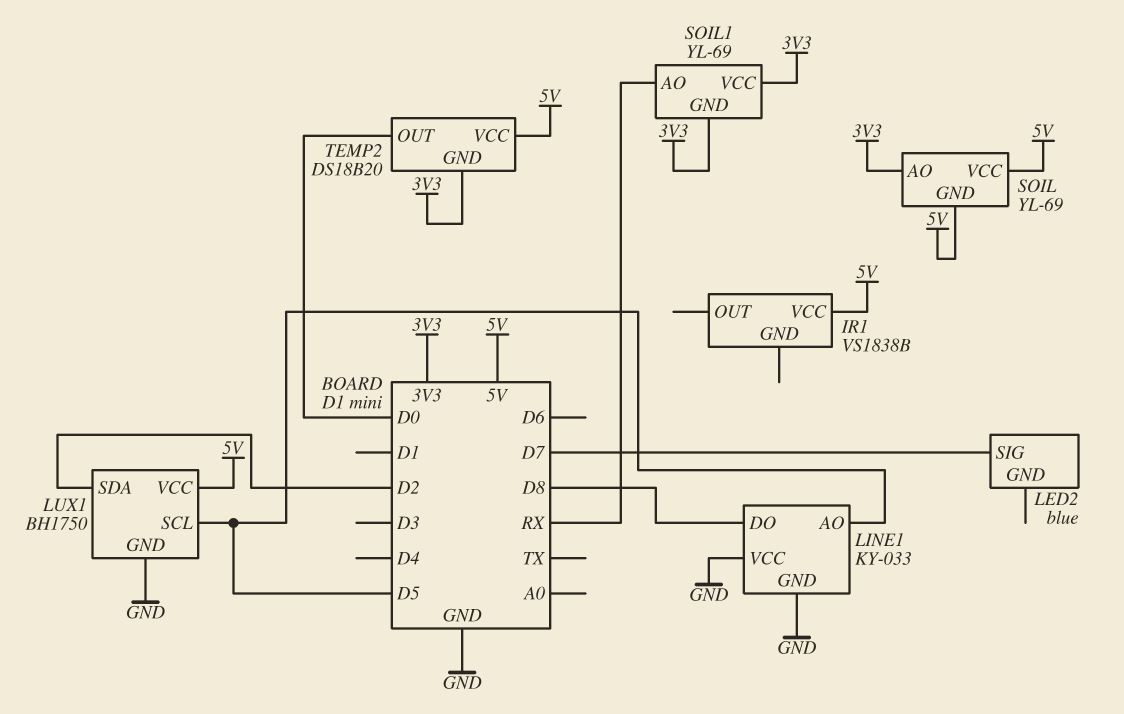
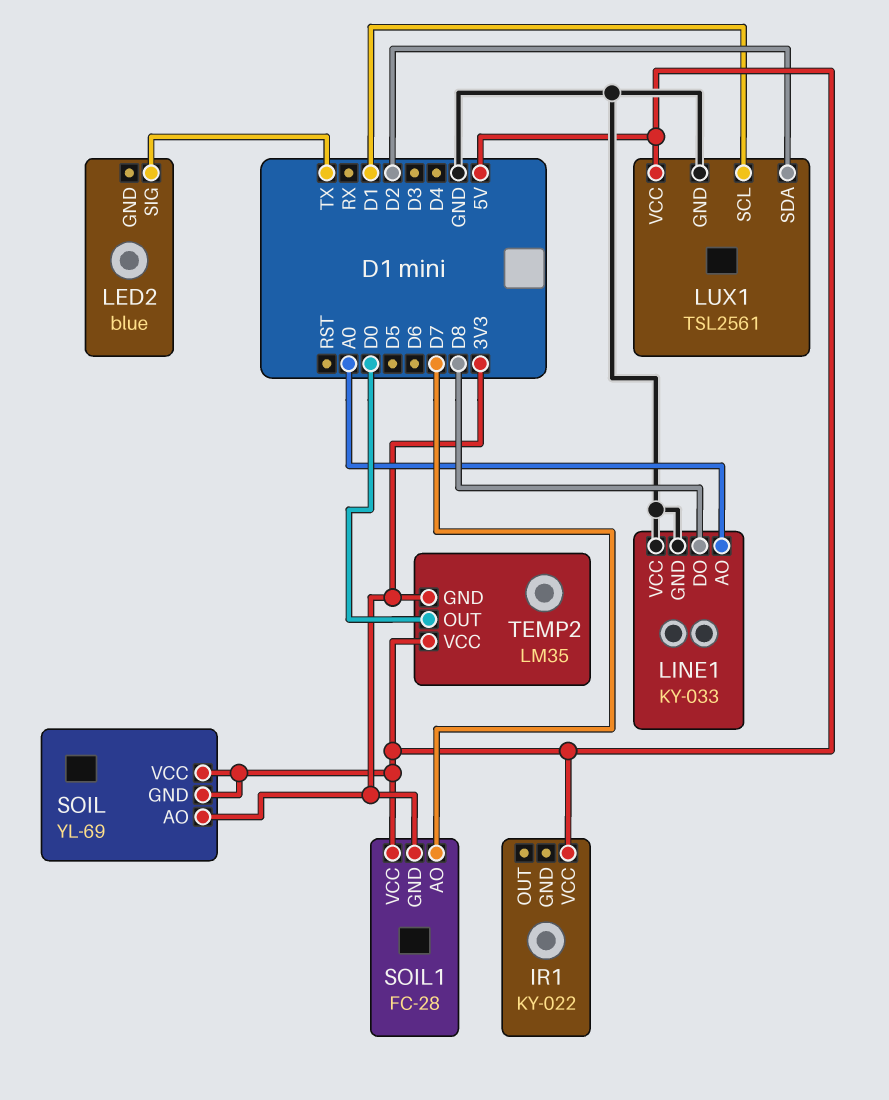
IR1: VS1838B -> KY-022
LED2 pin SIG: D7 -> TX
LINE1 pin AO: D5 -> A0
LUX1: BH1750 -> TSL2561
LUX1 pin SCL: D5 -> D1
SOIL1: YL-69 -> FC-28
SOIL1 pin AO: RX -> D7
SOIL1 pin VCC: 3V3 -> 5V
TEMP2: DS18B20 -> LM35

